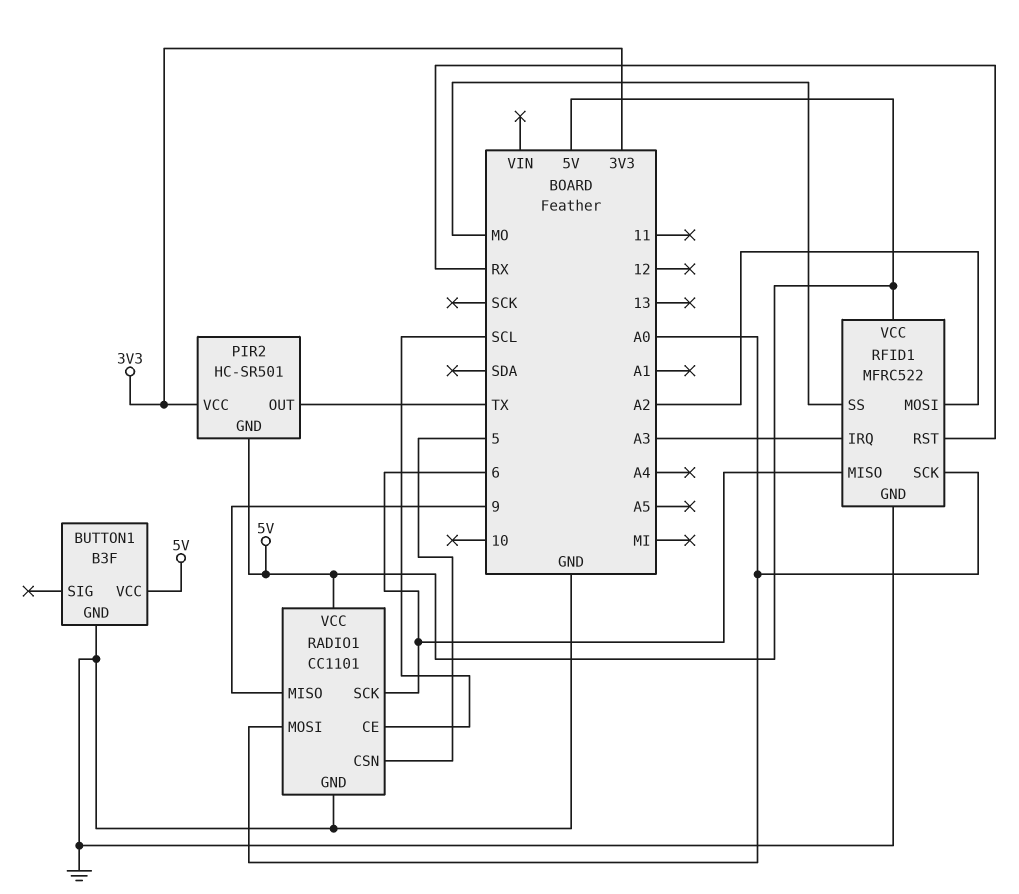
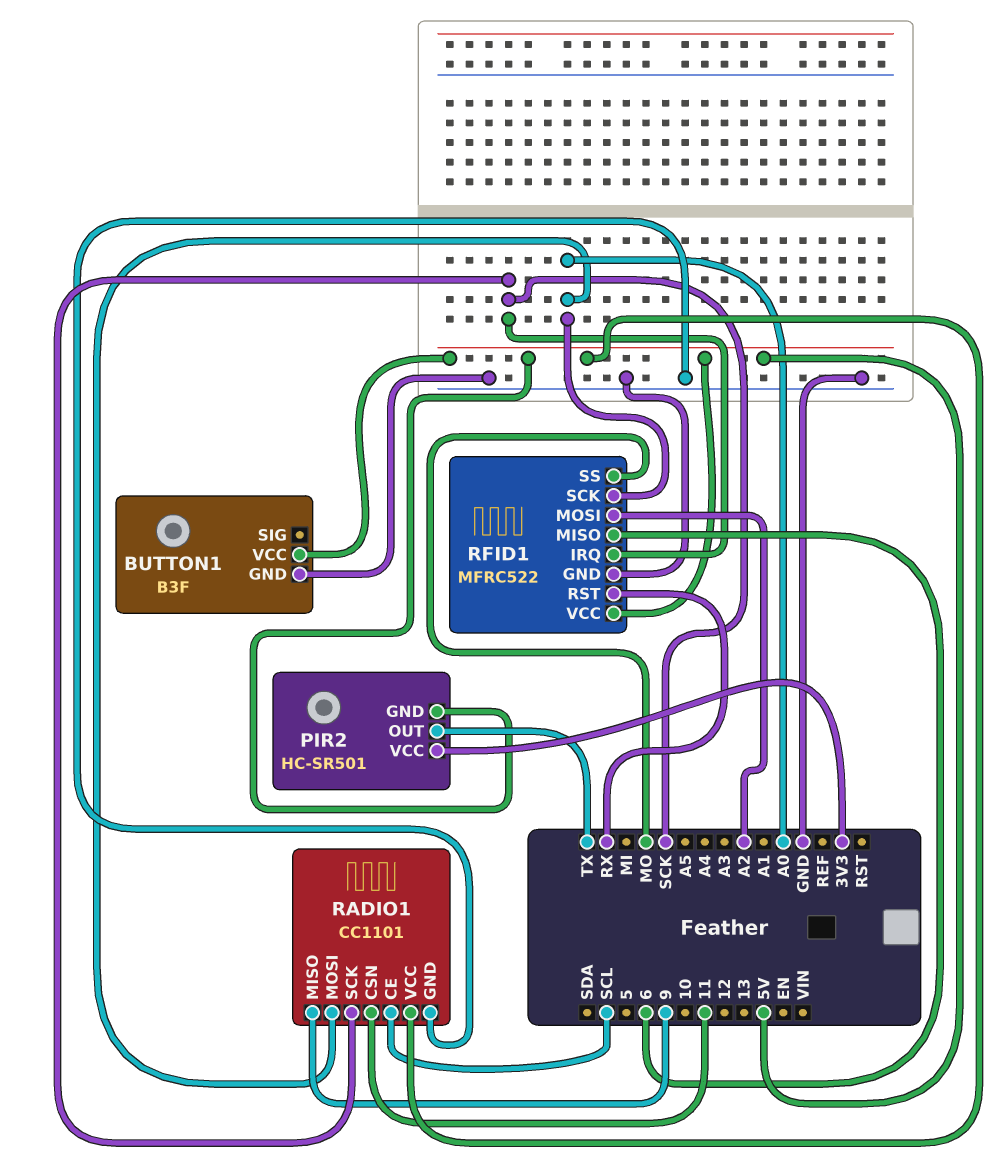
RADIO1 pin CSN: 5 -> 11
RADIO1 pin SCK: 6 -> SCK
RFID1 pin IRQ: A3 -> SCK

